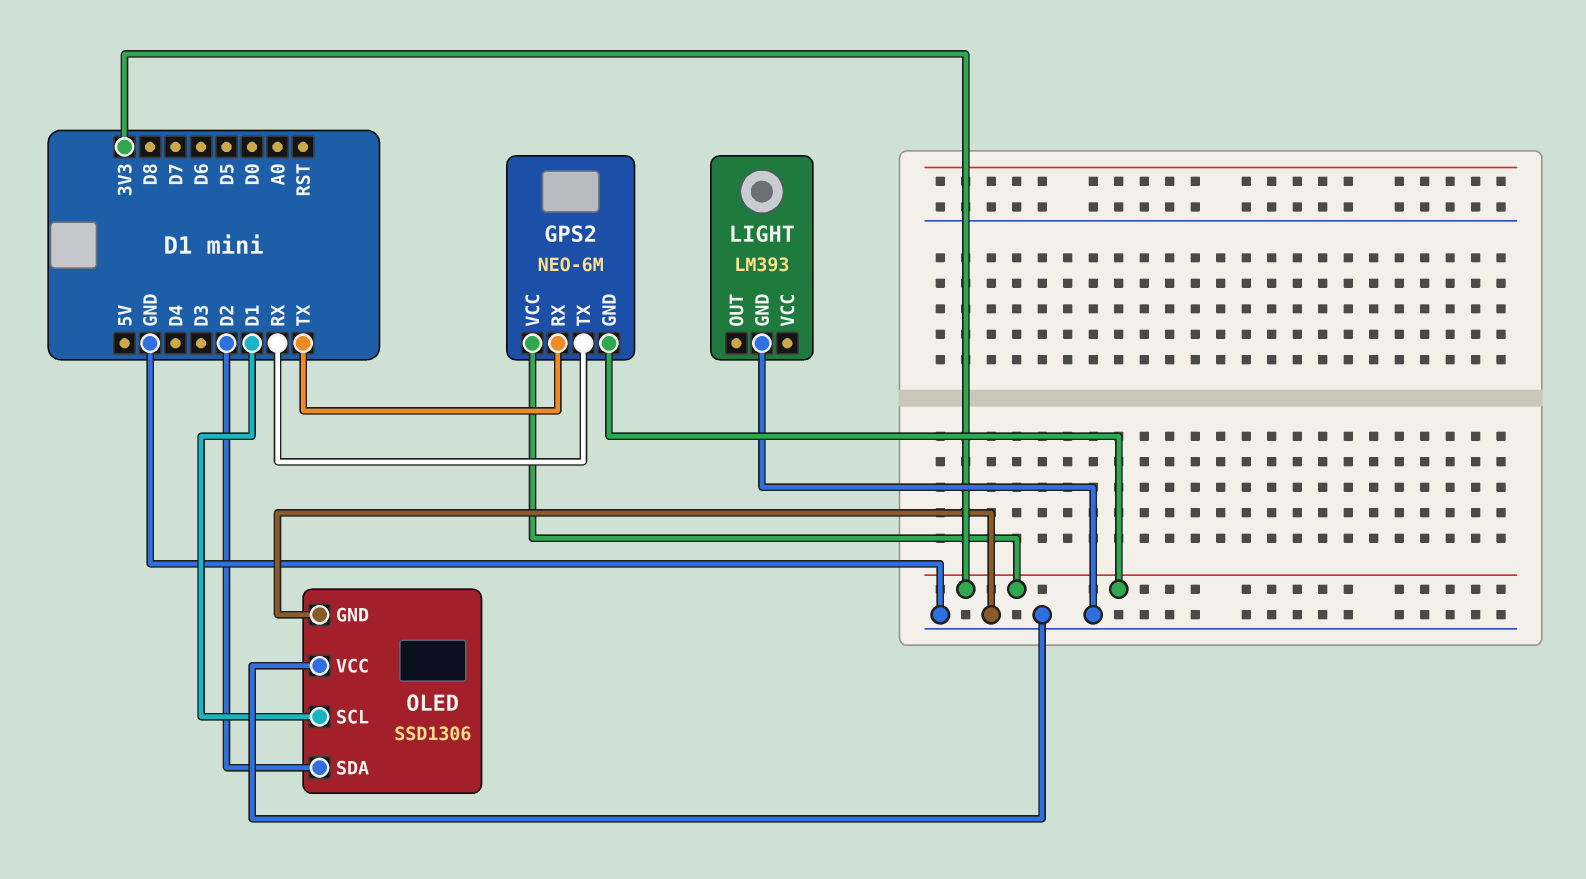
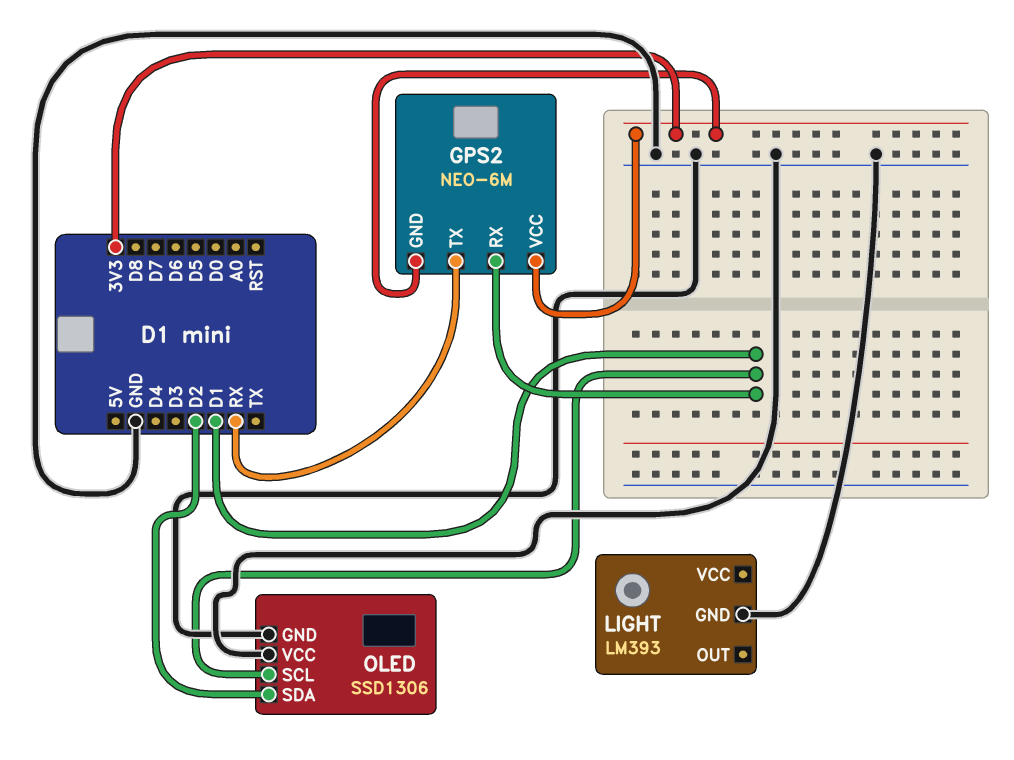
GPS2 pin RX: TX -> D1

